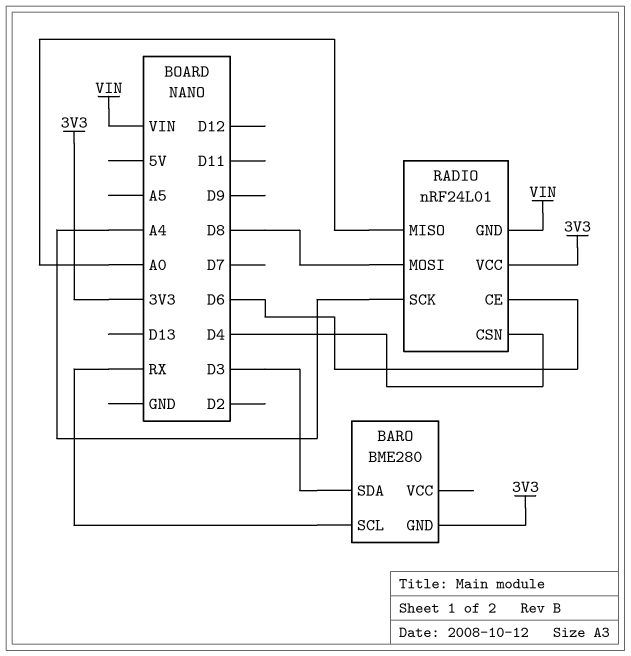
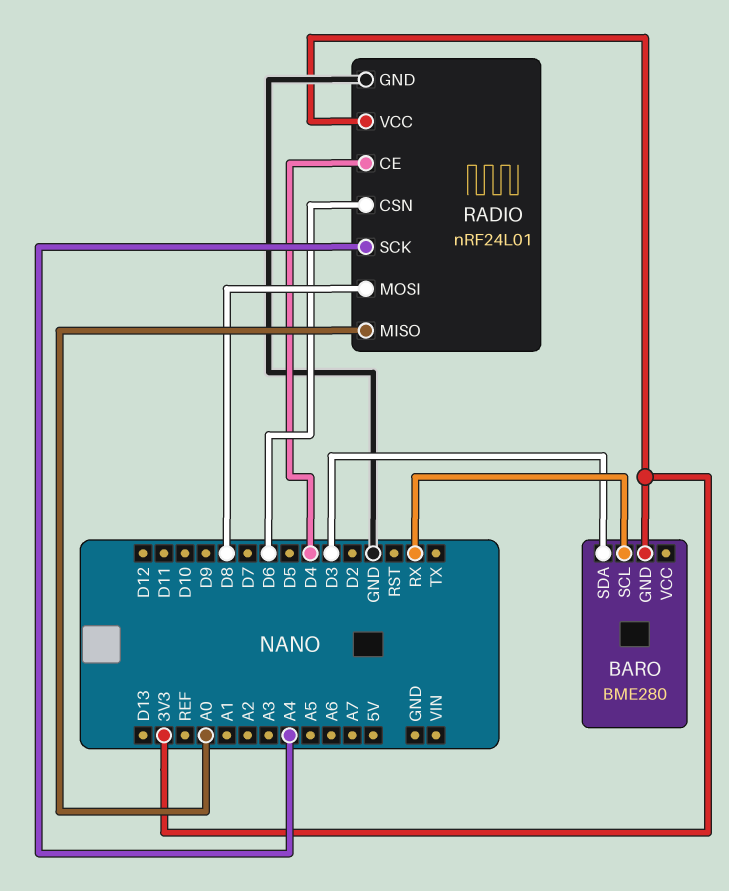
RADIO pin CE: D6 -> D4
RADIO pin CSN: D4 -> D6
RADIO pin GND: VIN -> GND

